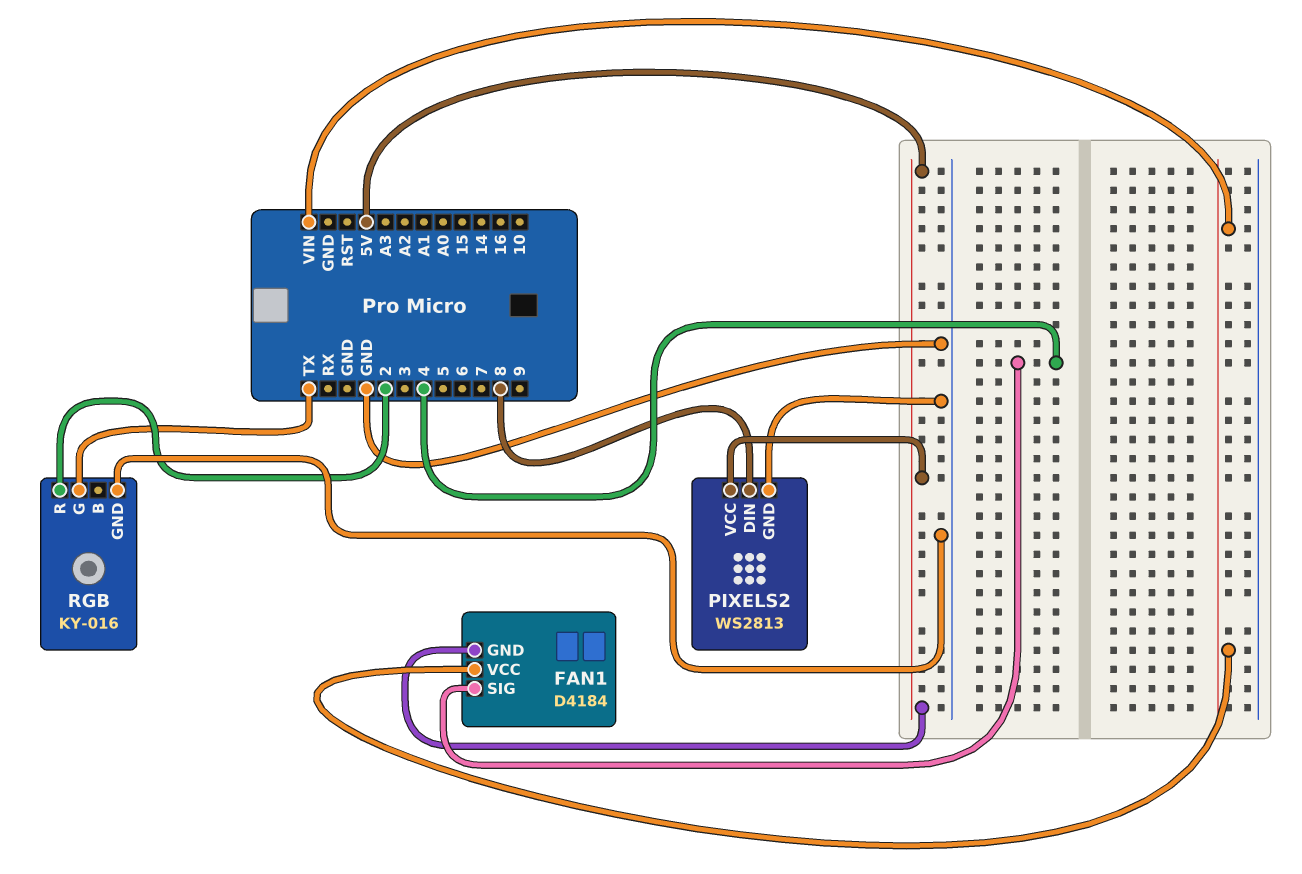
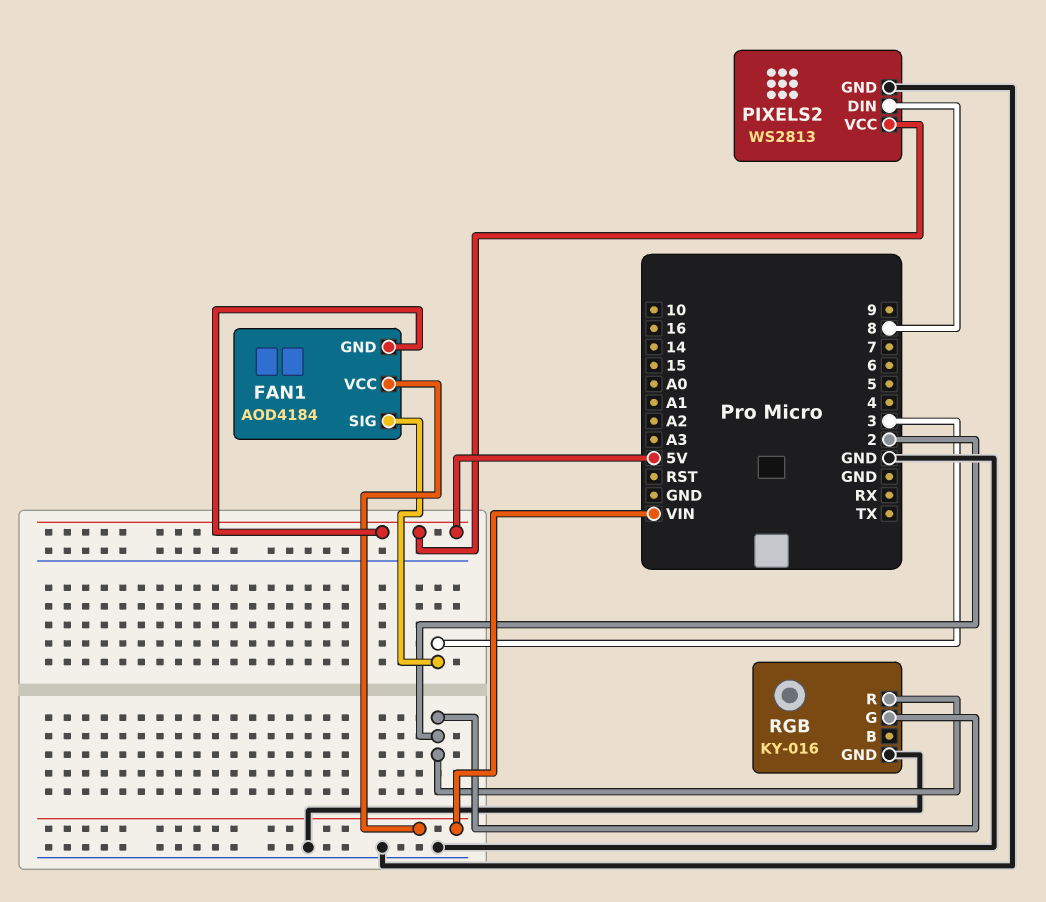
FAN1: D4184 -> AOD4184
FAN1 pin SIG: 4 -> 3
RGB pin G: TX -> 2

